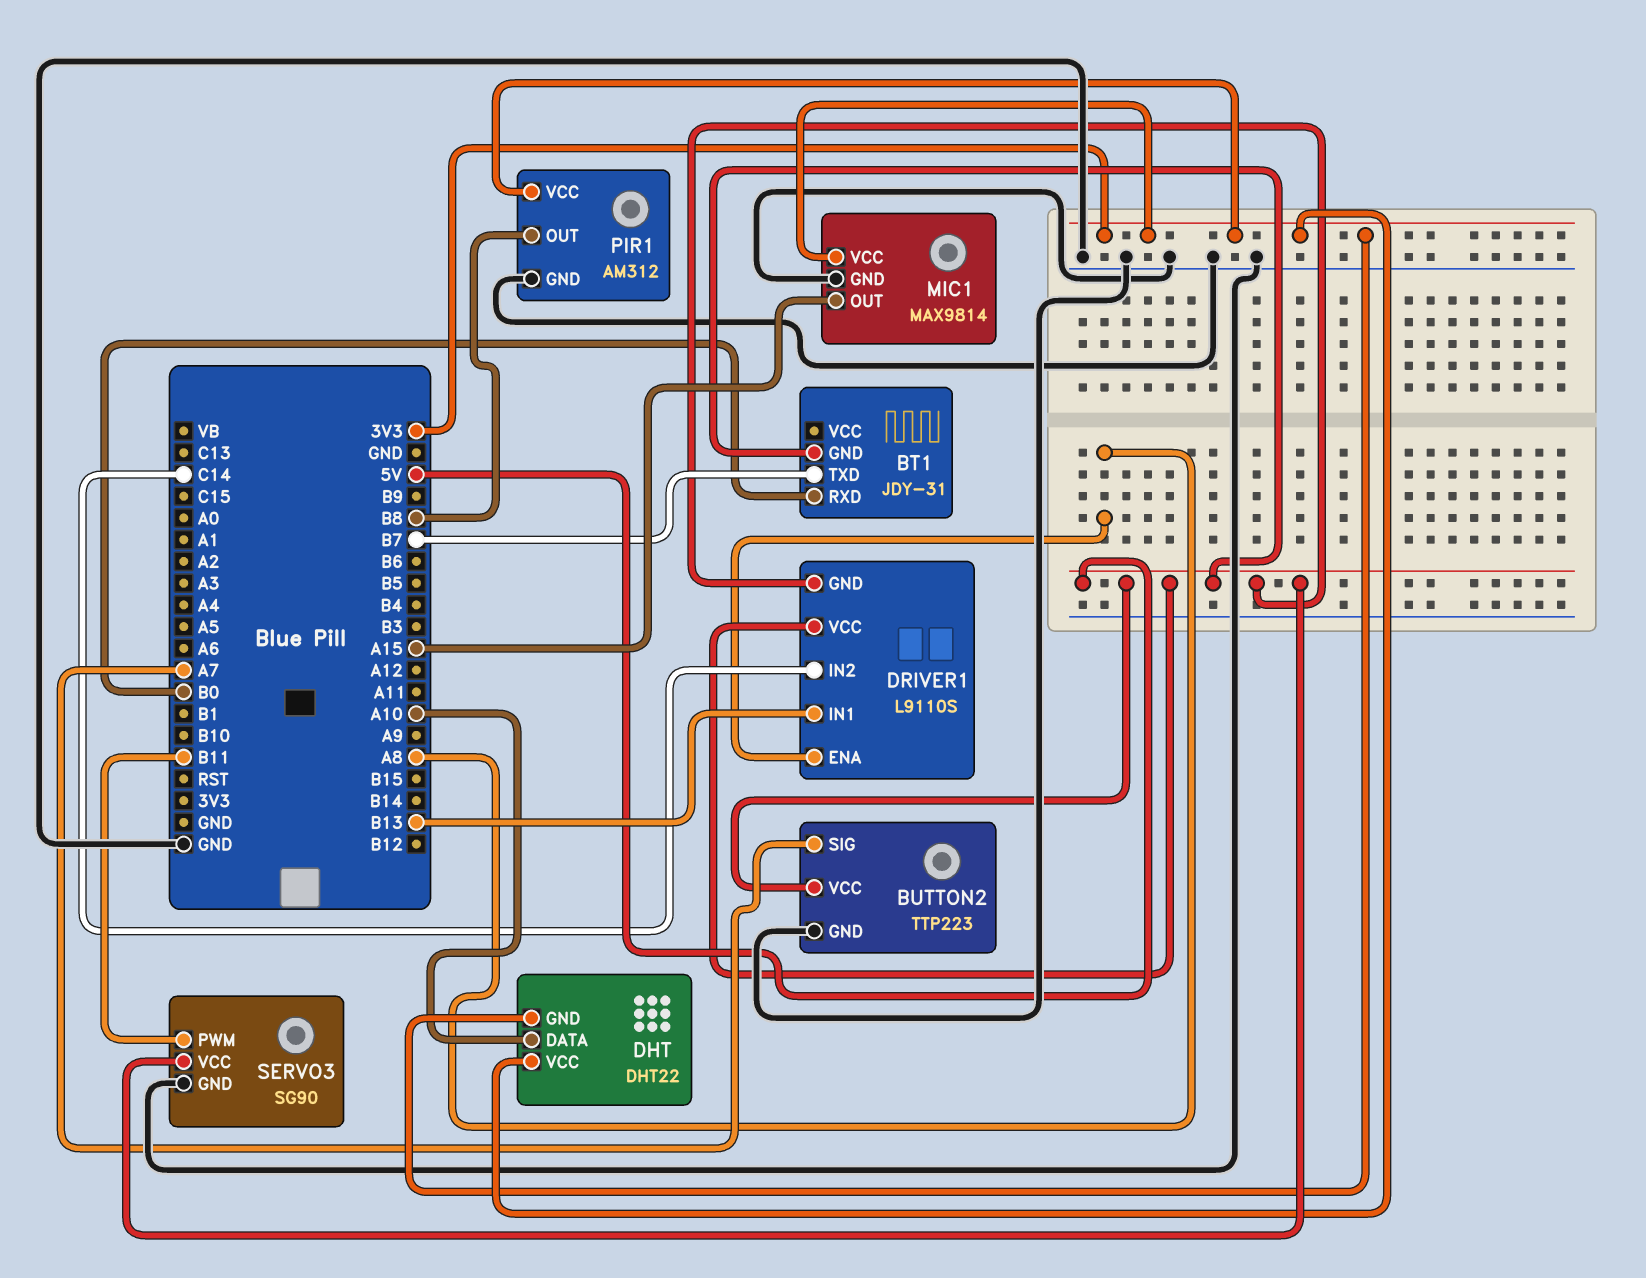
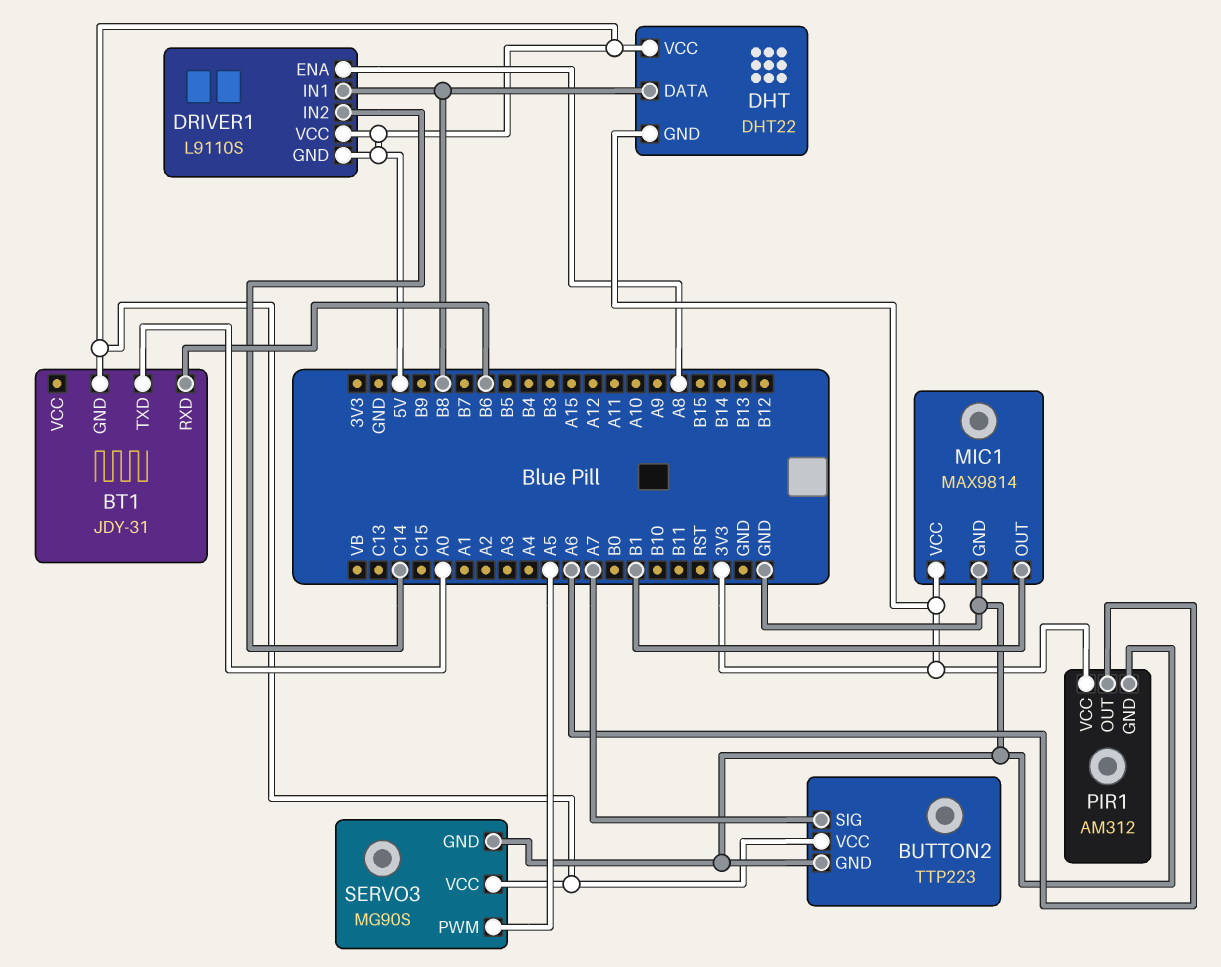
BT1 pin RXD: B0 -> B6
BT1 pin TXD: B7 -> A0
DHT pin DATA: A10 -> B8
DHT pin VCC: 3V3 -> 5V
DRIVER1 pin IN1: B13 -> B8
MIC1 pin OUT: A15 -> B1
PIR1 pin OUT: B8 -> A6
SERVO3: SG90 -> MG90S
SERVO3 pin PWM: B11 -> A5

